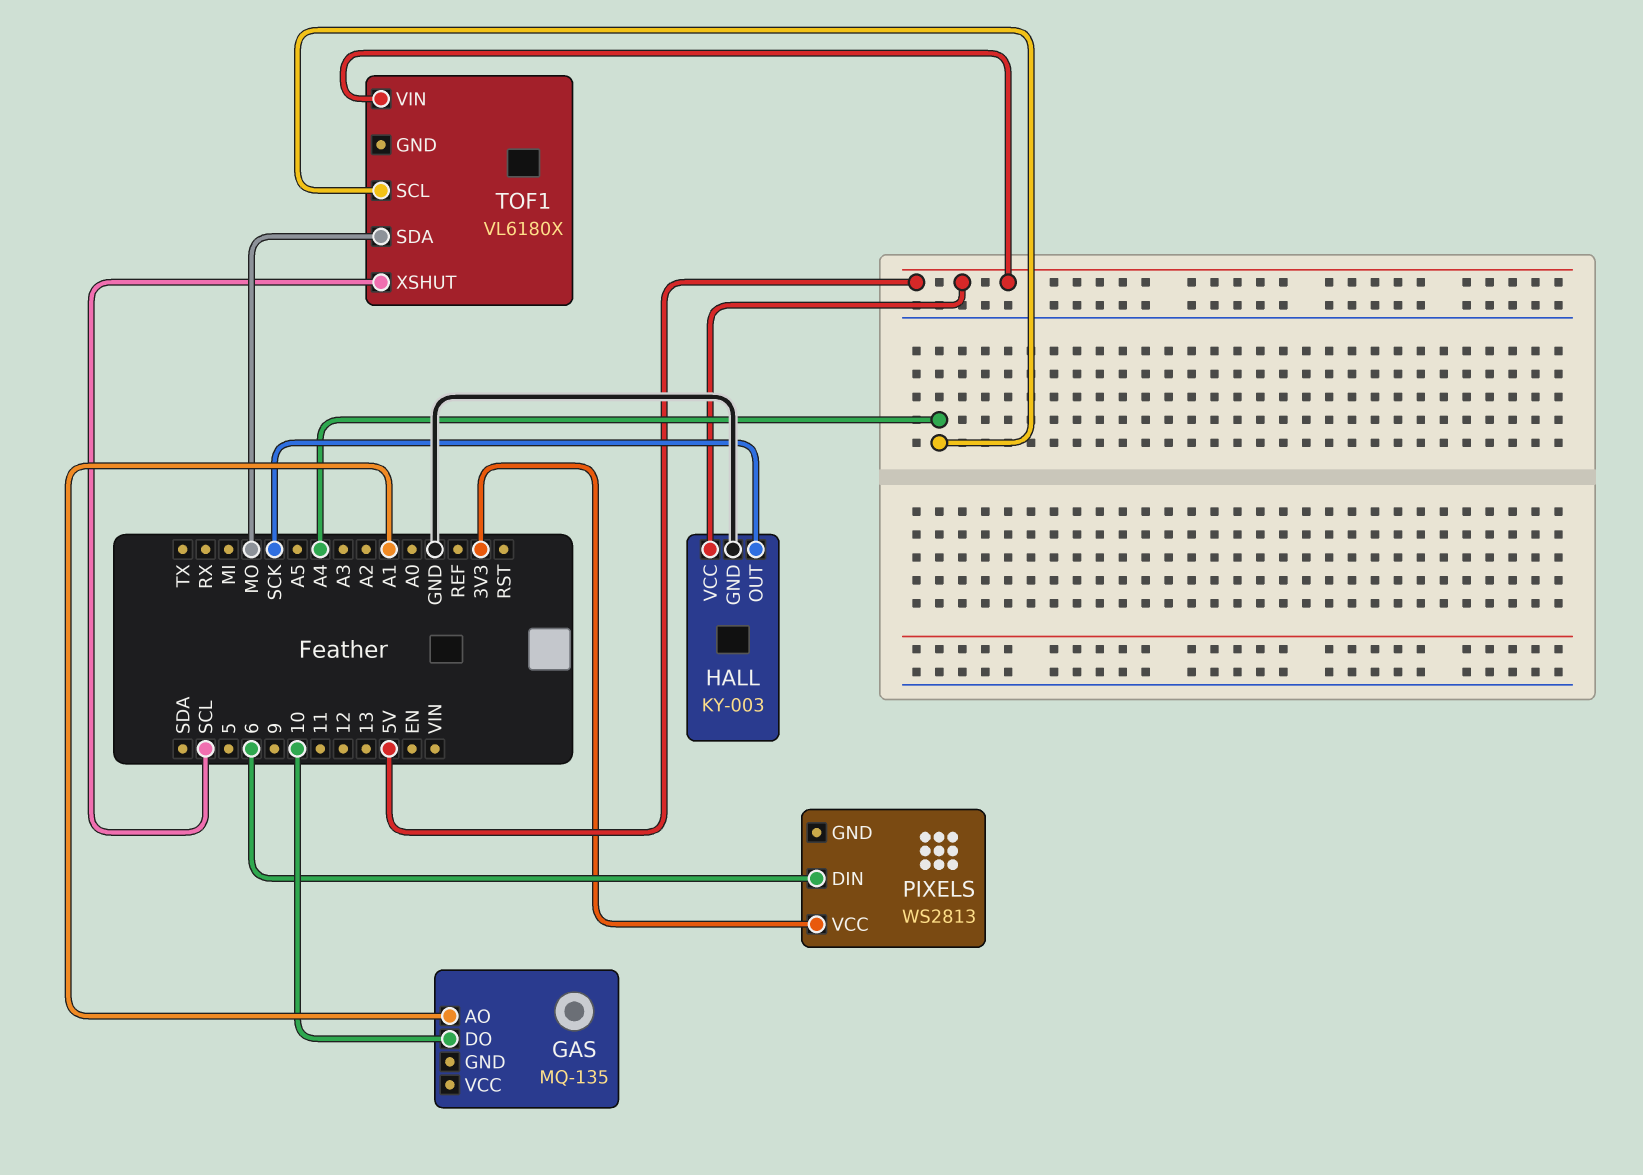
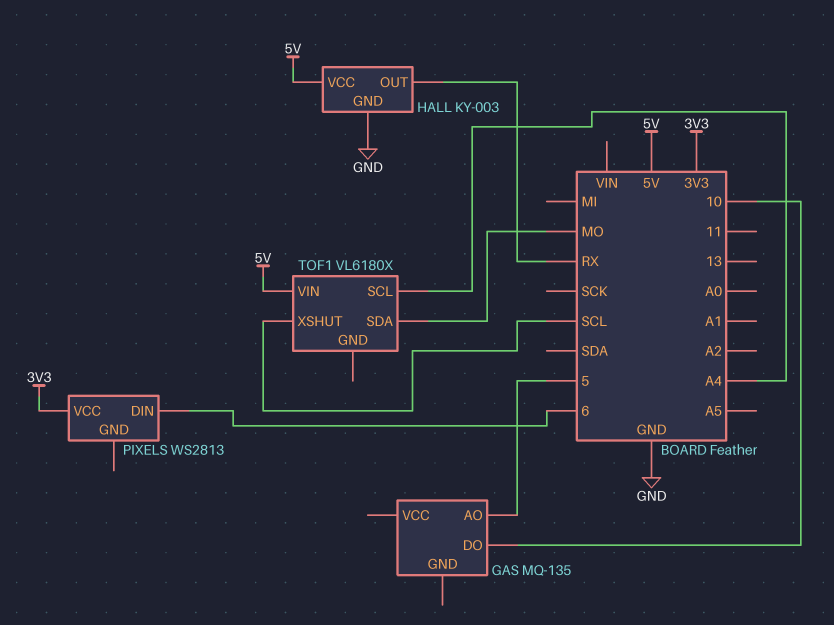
GAS pin AO: A1 -> 5
HALL pin OUT: SCK -> RX

